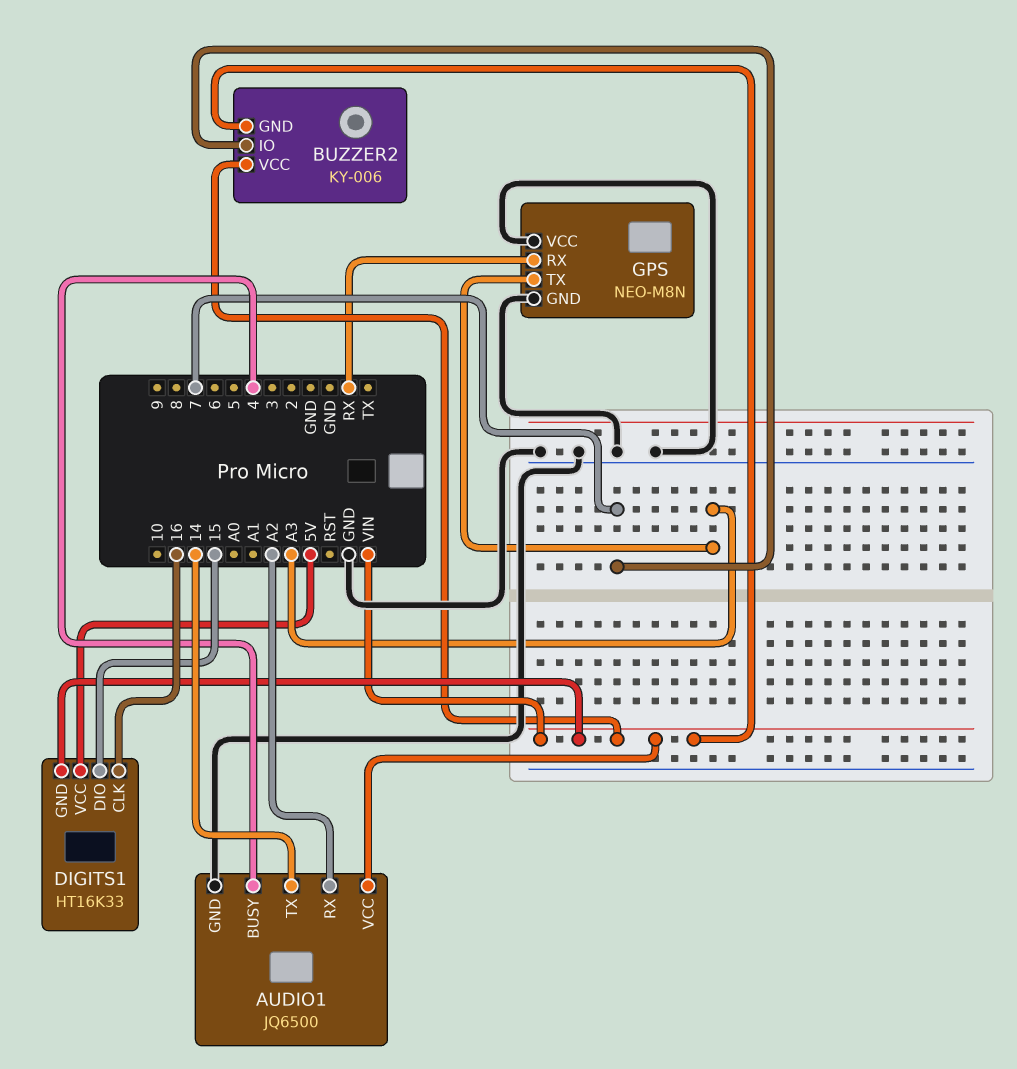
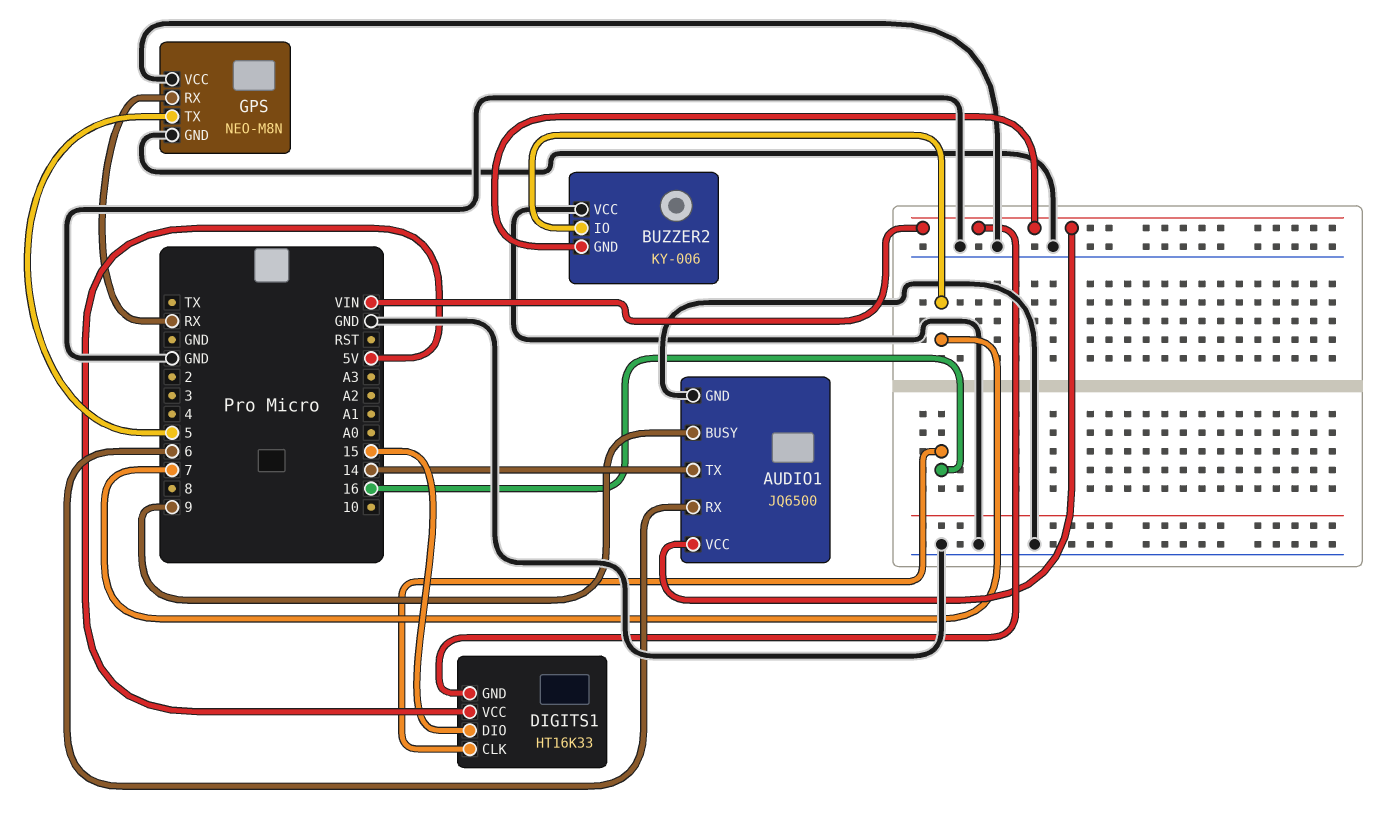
AUDIO1 pin BUSY: 4 -> 9
AUDIO1 pin RX: A2 -> 6
BUZZER2 pin VCC: VIN -> GND
GPS pin TX: A3 -> 5

